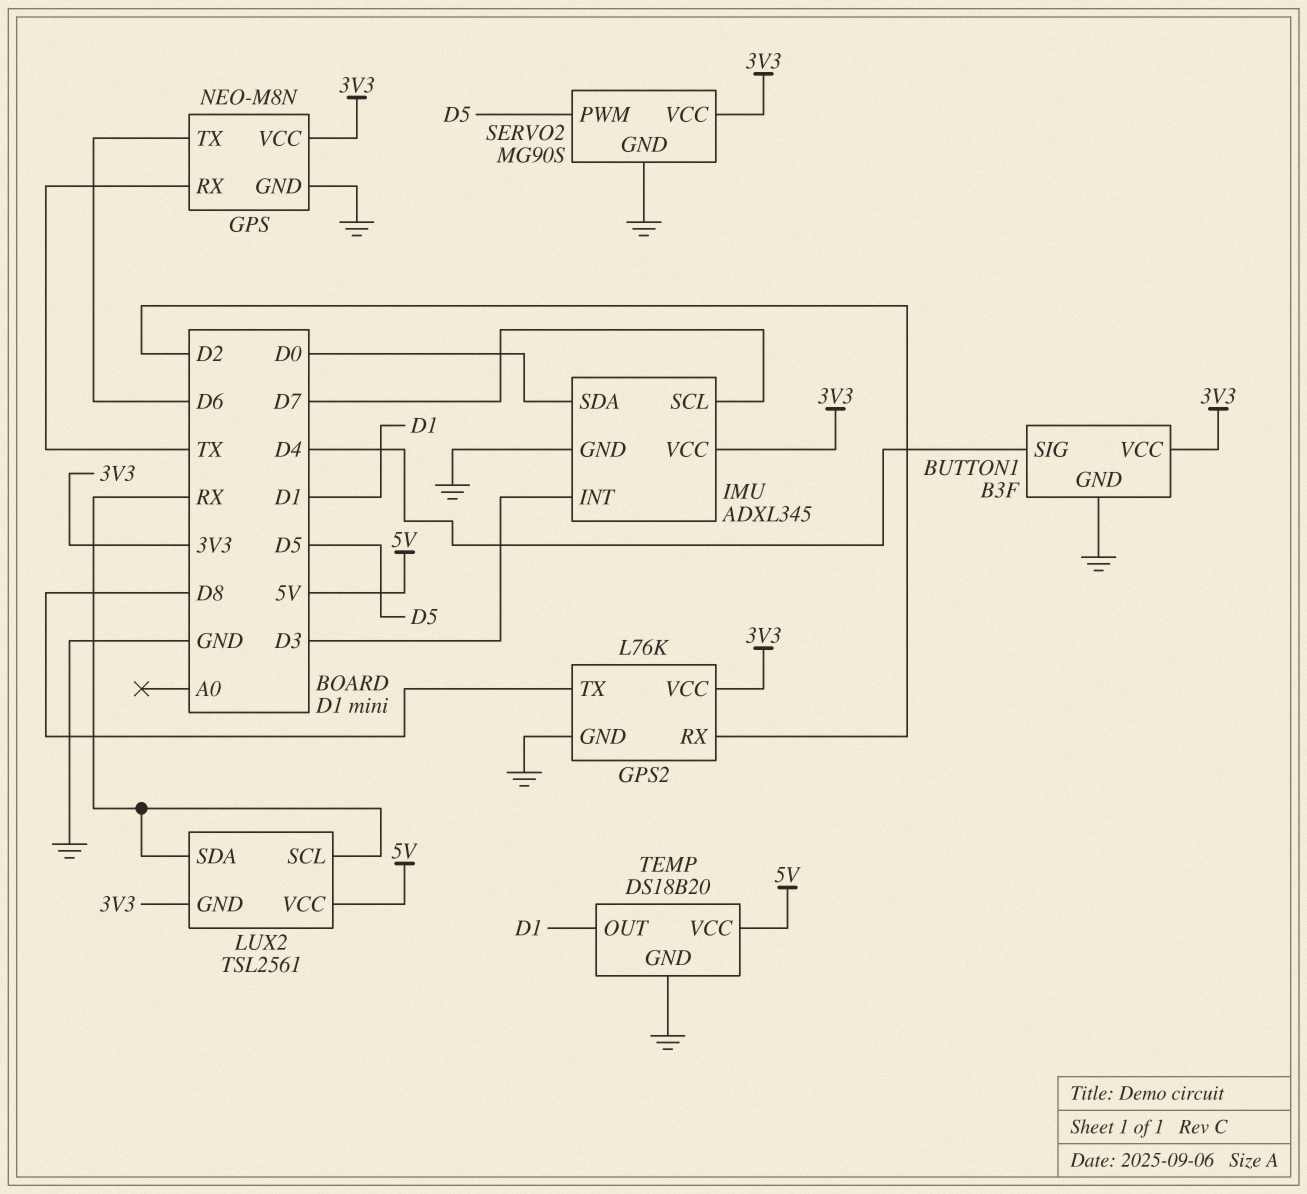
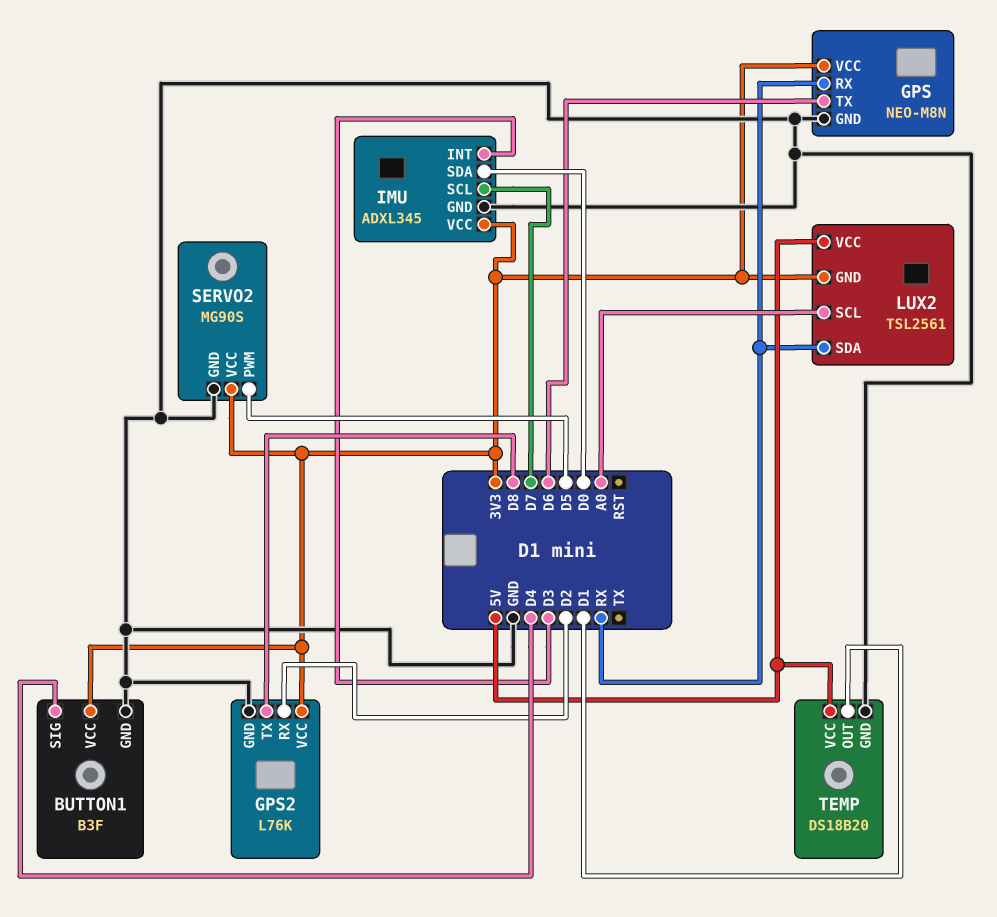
GPS pin RX: TX -> RX
LUX2 pin SCL: RX -> A0

